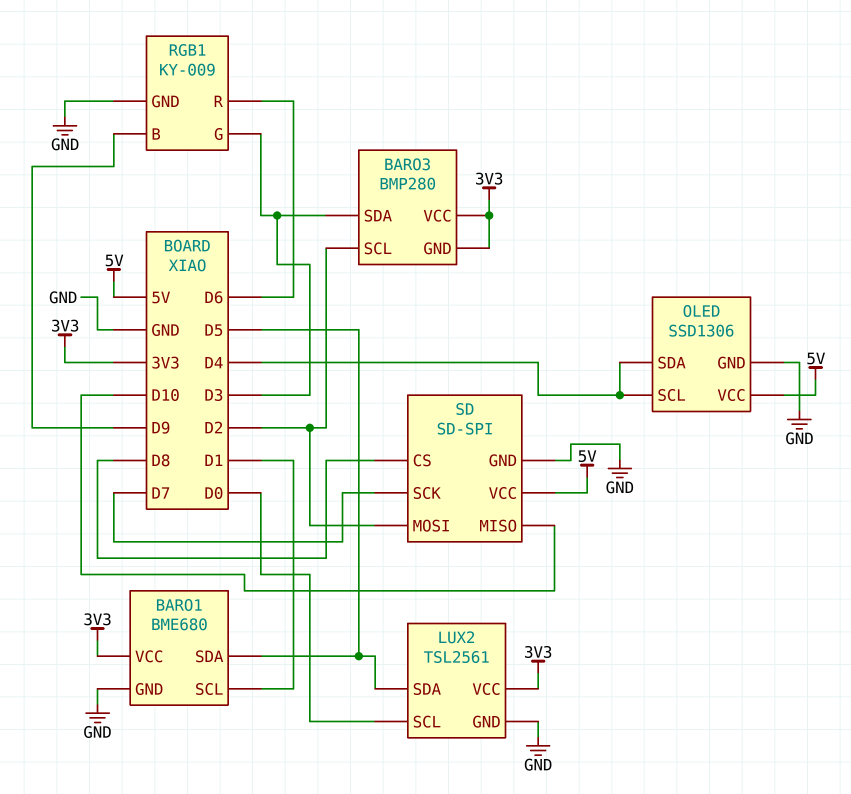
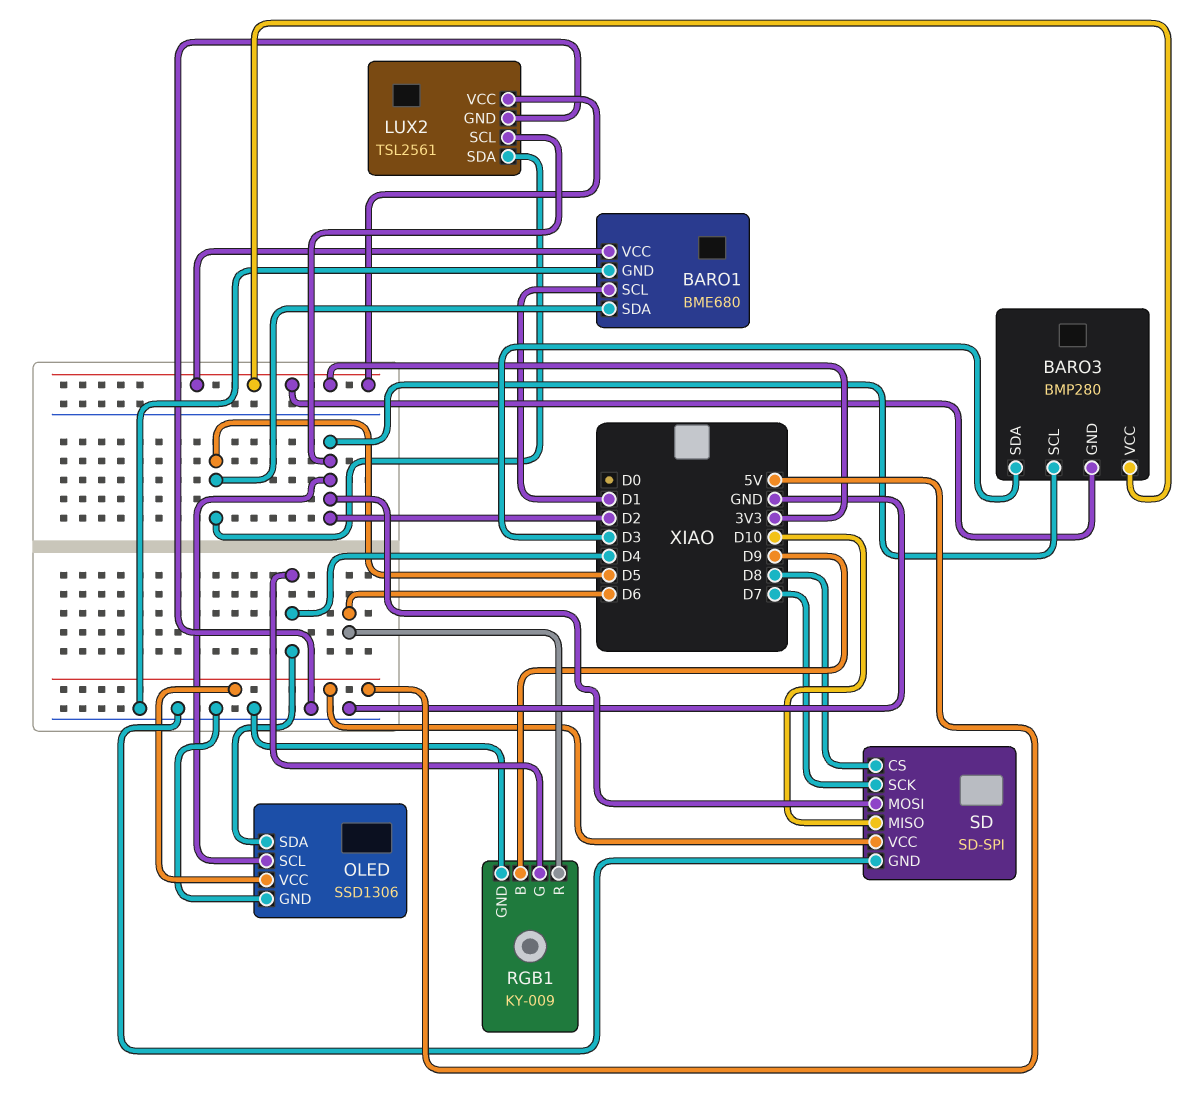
LUX2 pin SCL: D0 -> D2
OLED pin SCL: D4 -> D2
RGB1 pin G: D3 -> D4

